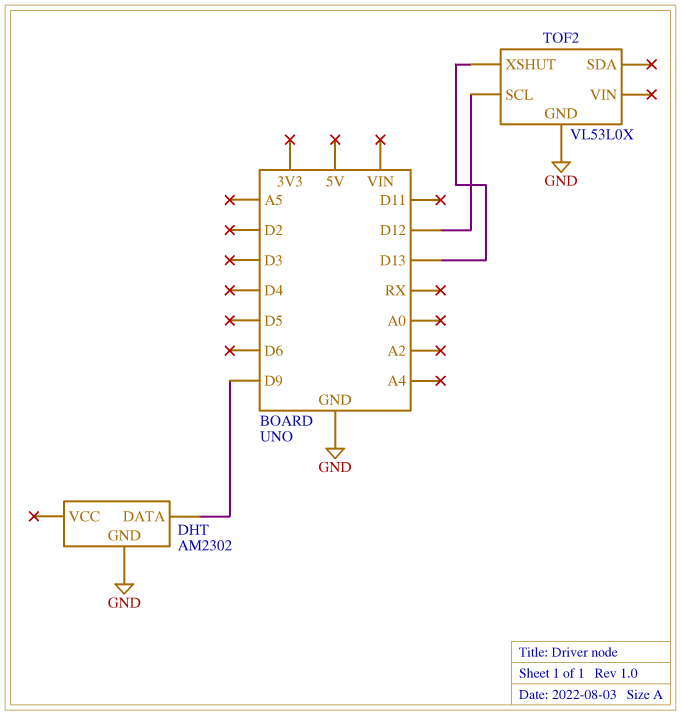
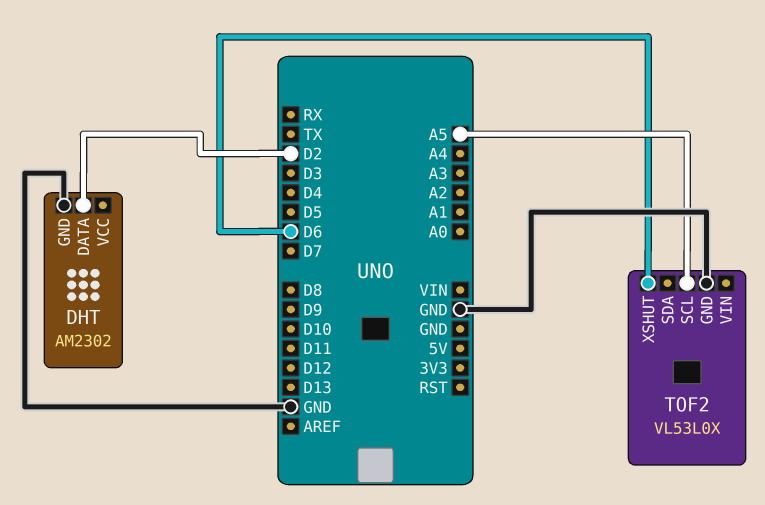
DHT pin DATA: D9 -> D2
TOF2 pin SCL: D12 -> A5
TOF2 pin XSHUT: D13 -> D6

